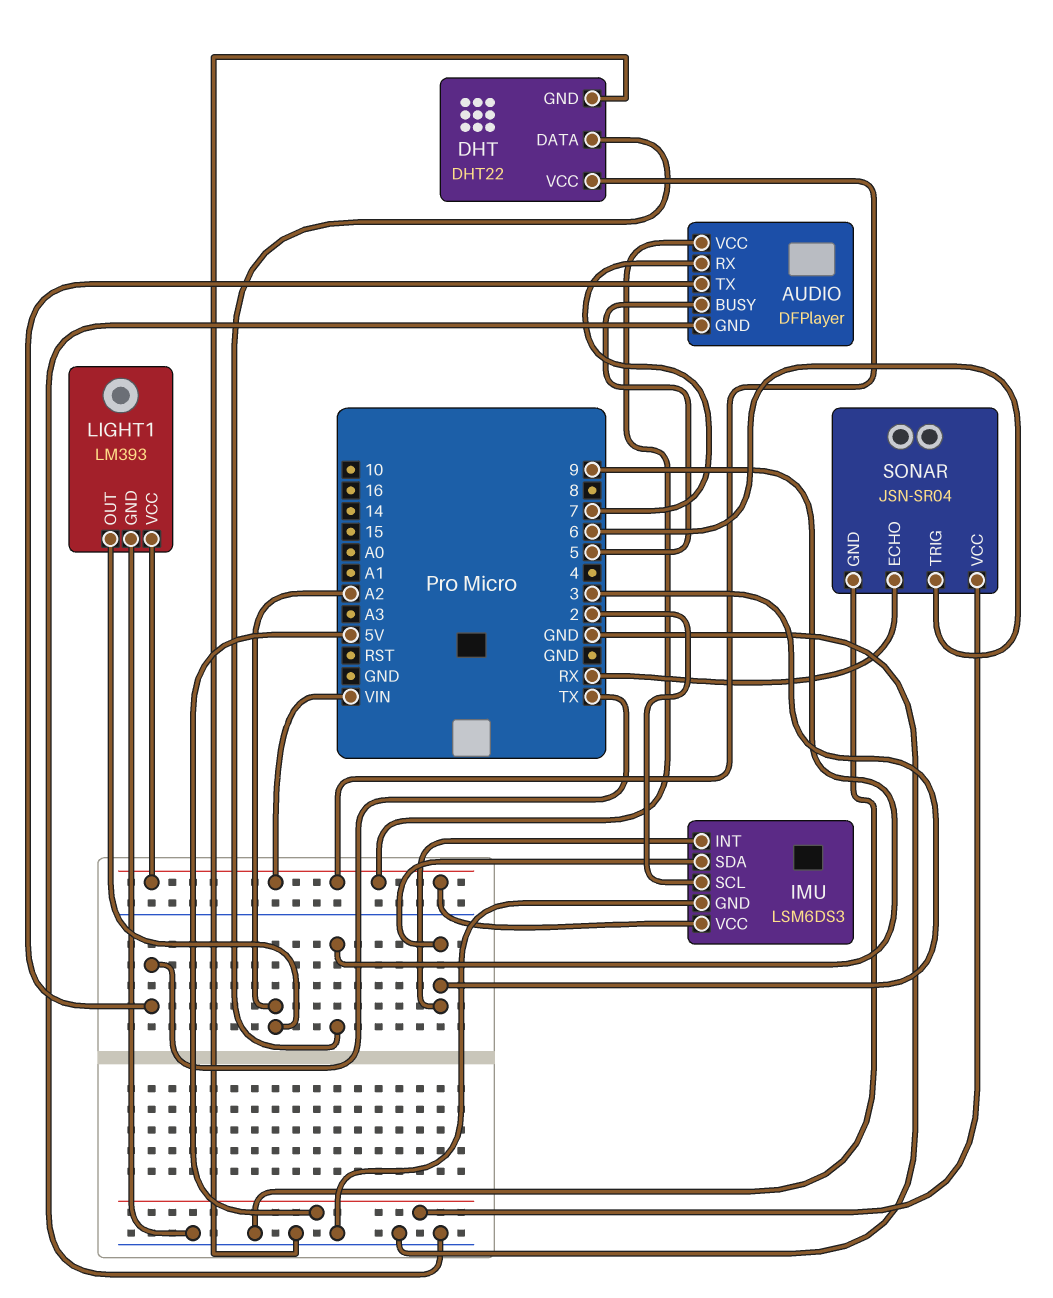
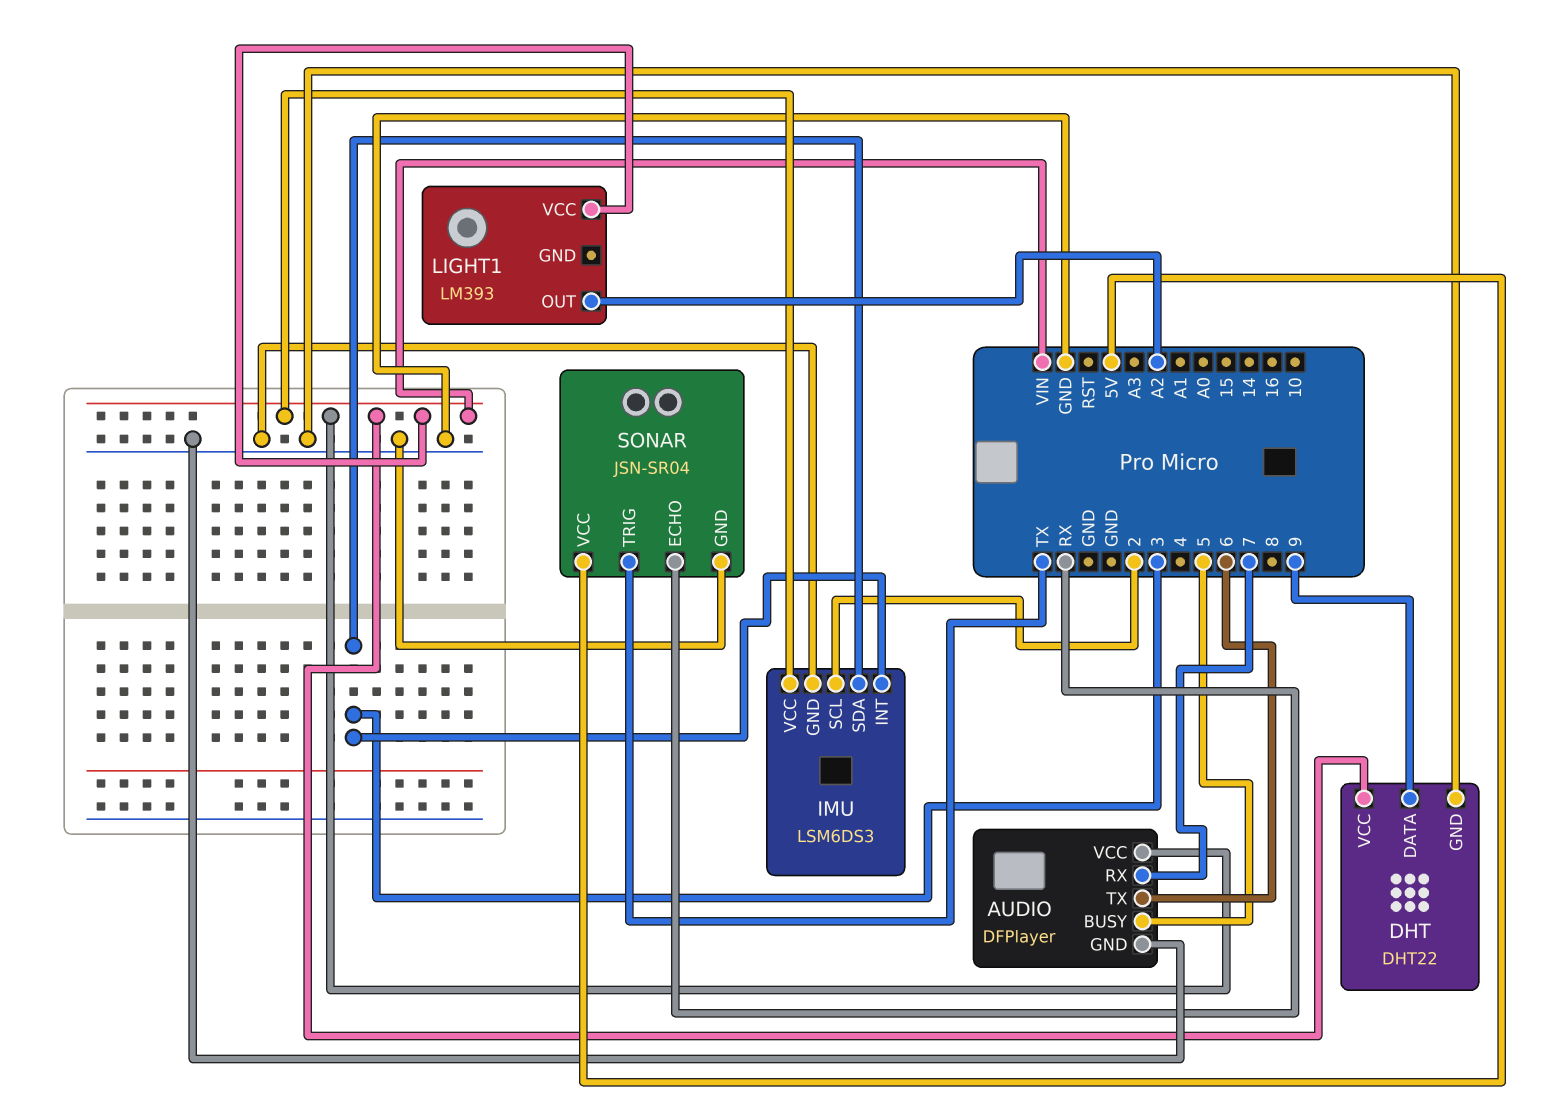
AUDIO pin TX: TX -> 6
LIGHT1 pin GND: GND -> none
SONAR pin TRIG: 6 -> TX

